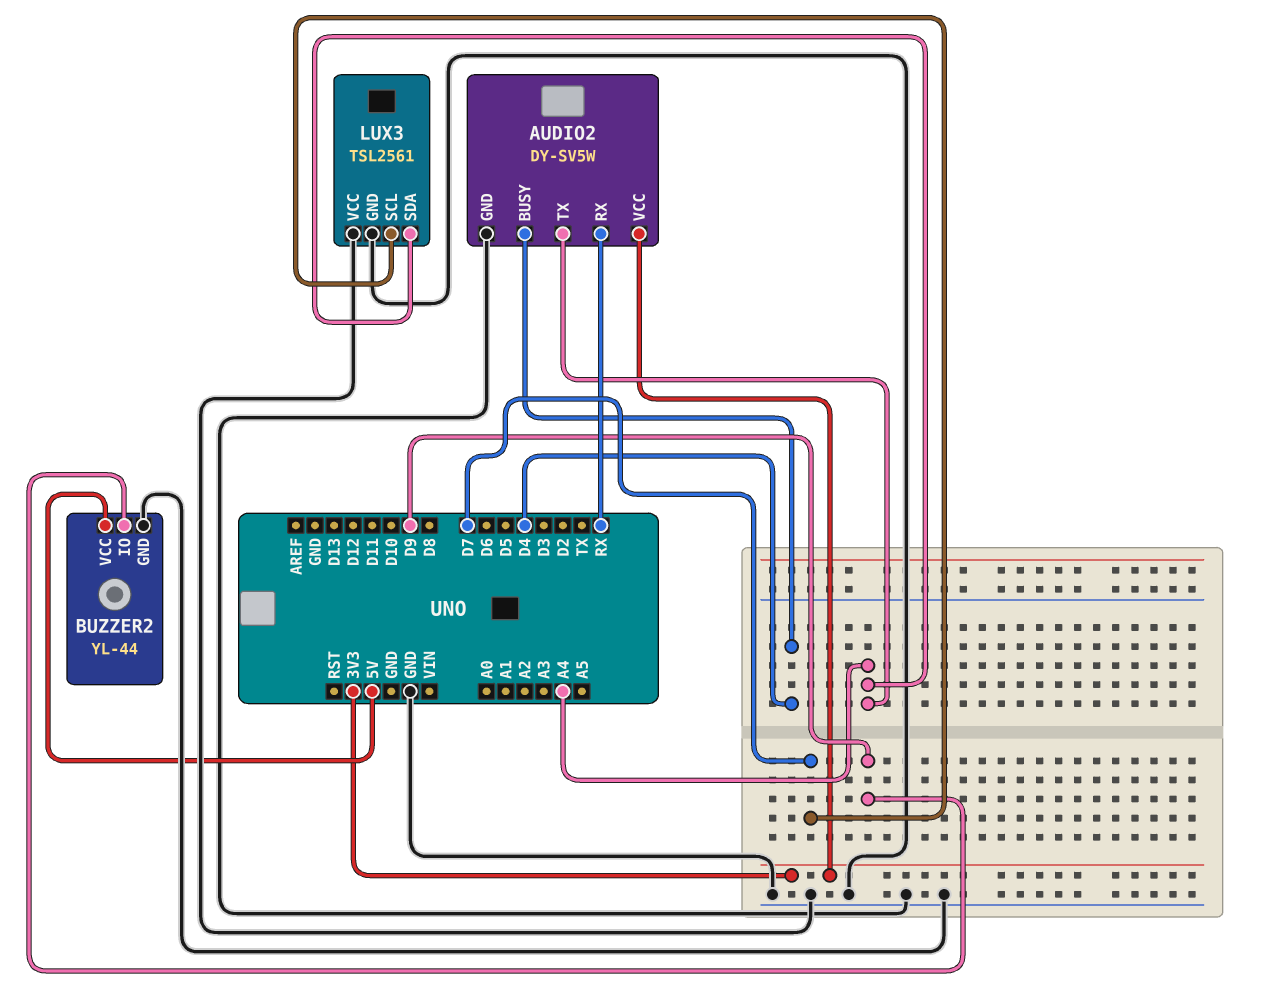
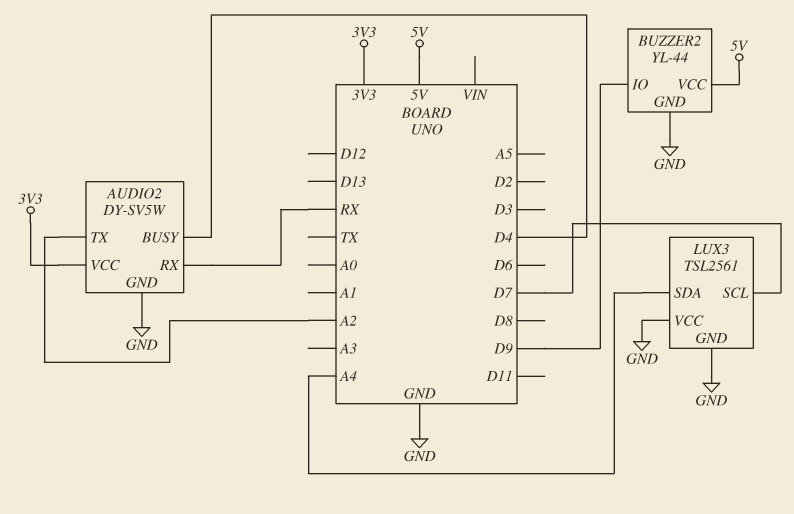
AUDIO2 pin TX: A4 -> A2

